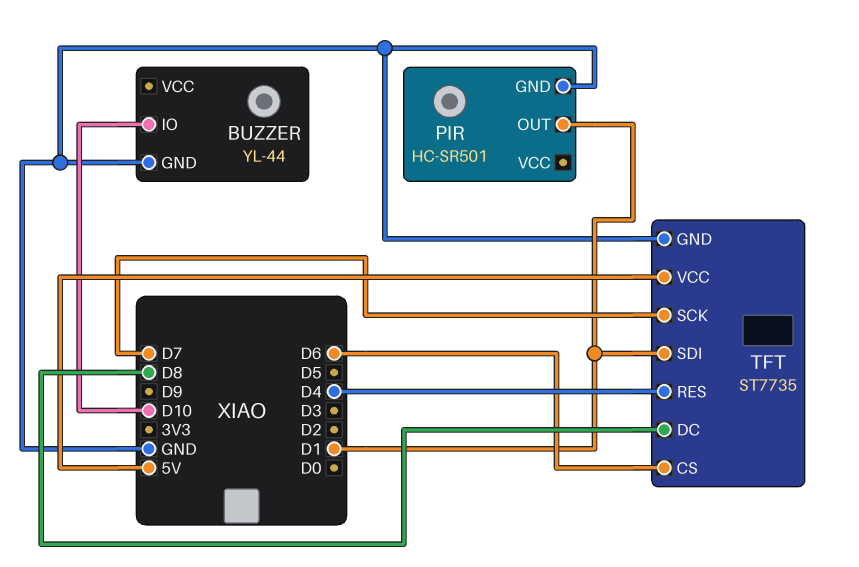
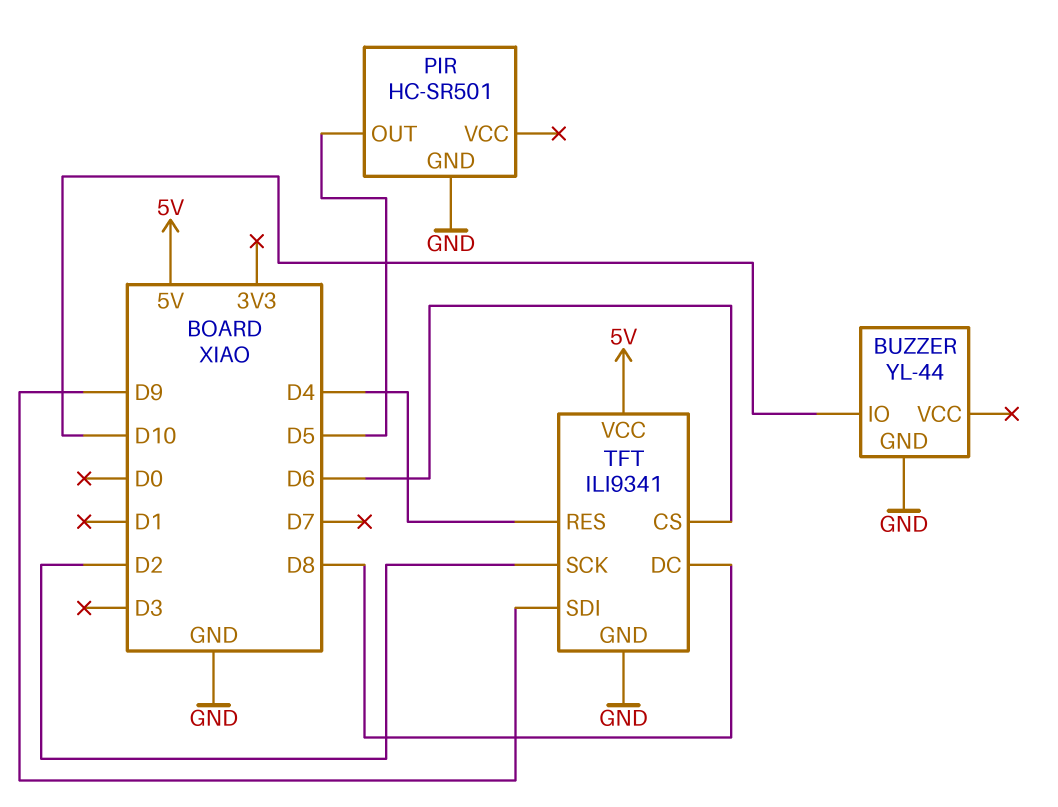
PIR pin OUT: D1 -> D5
TFT: ST7735 -> ILI9341
TFT pin SCK: D7 -> D2
TFT pin SDI: D1 -> D9

